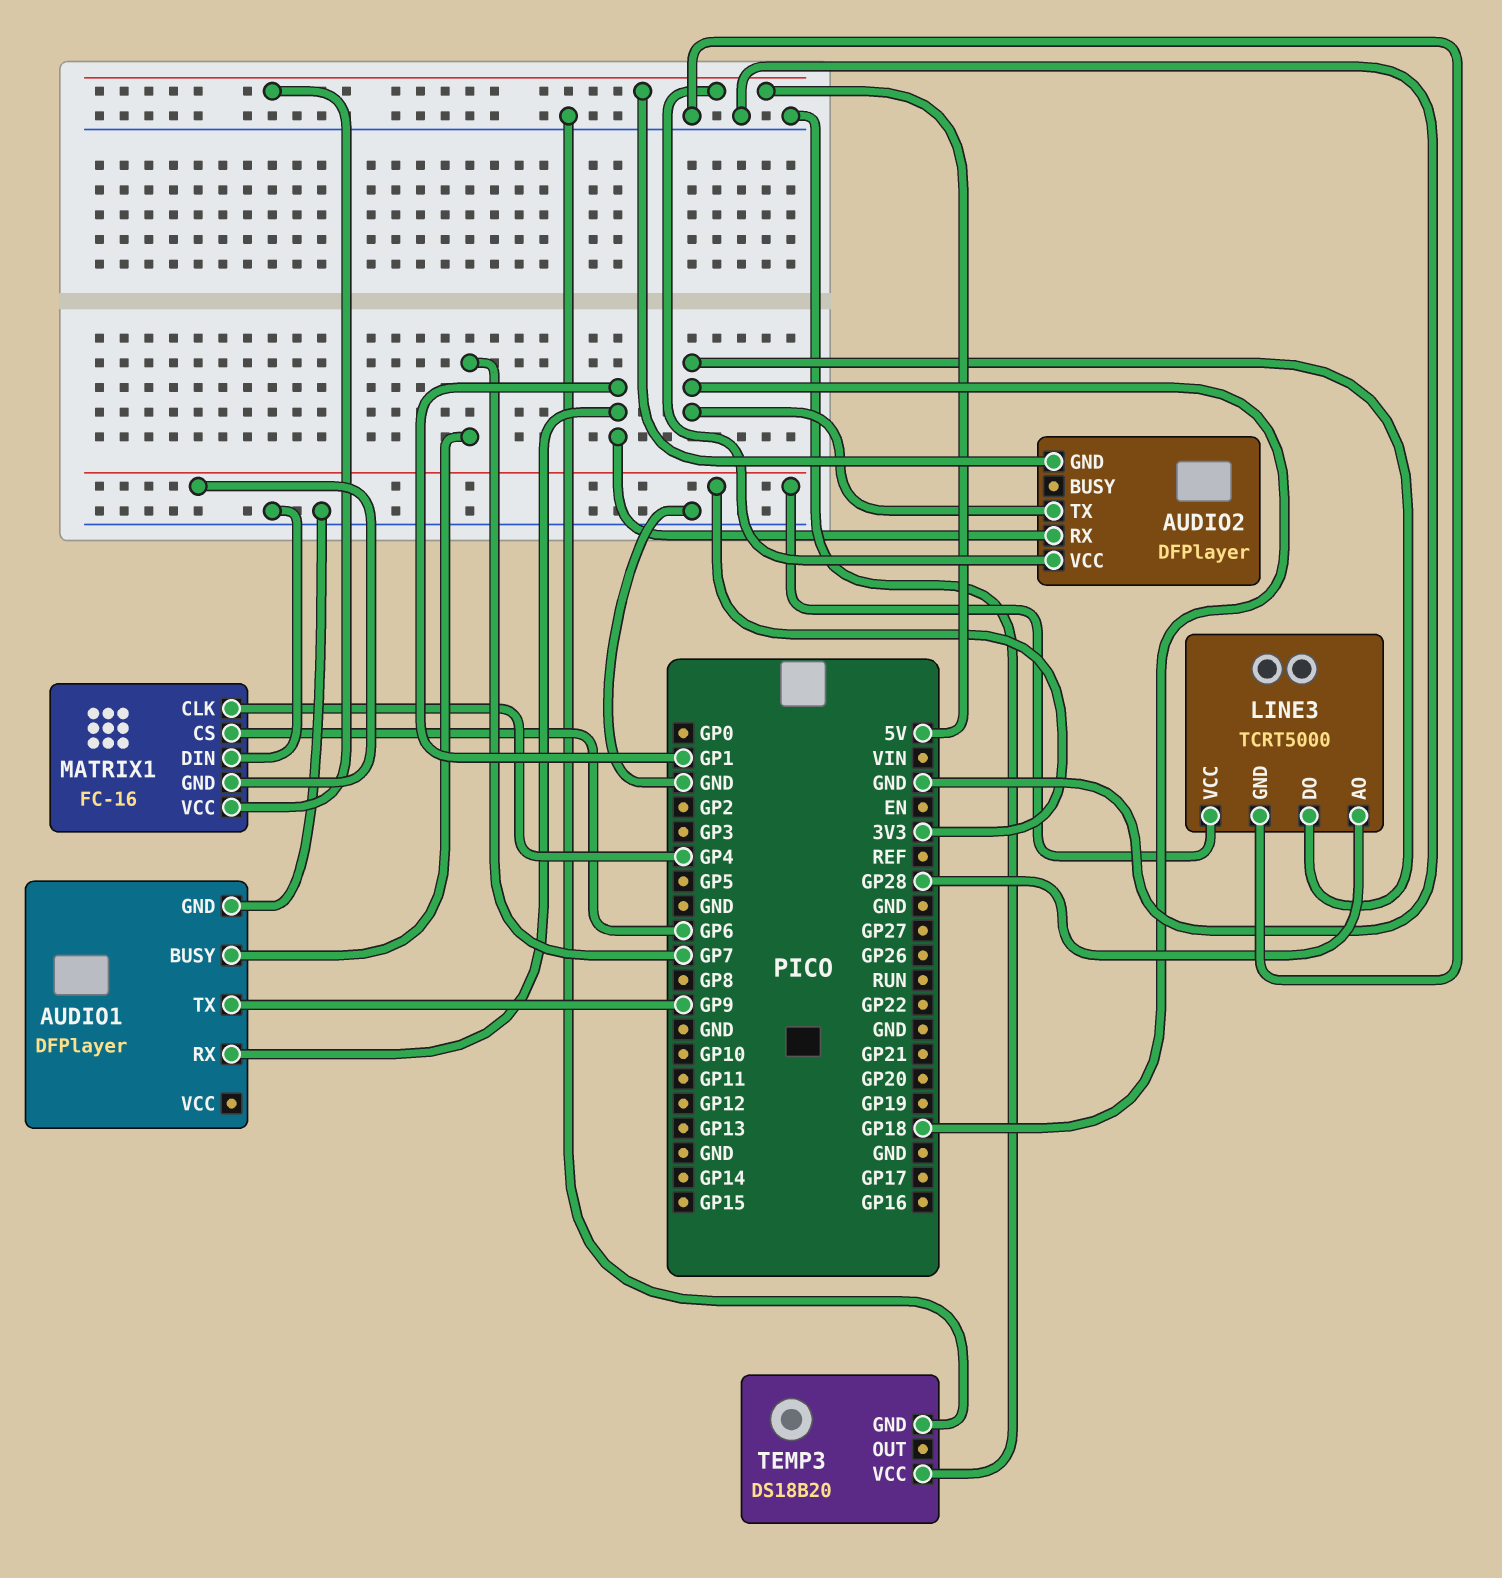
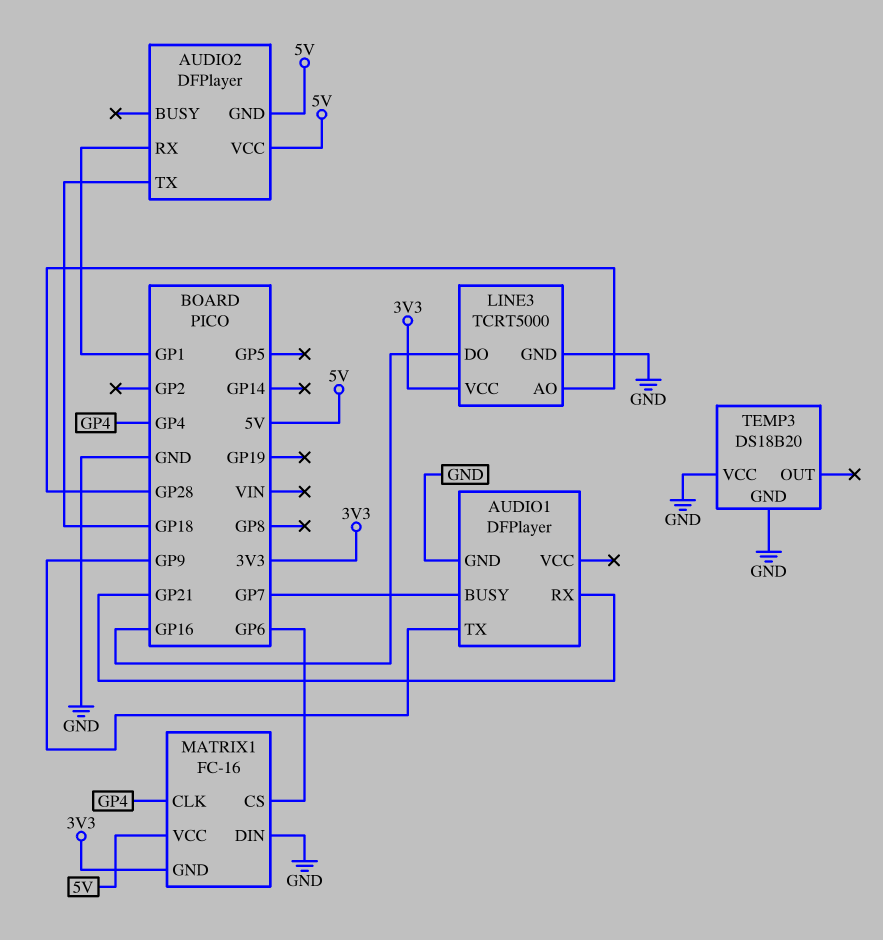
AUDIO1 pin RX: GP1 -> GP21
LINE3 pin DO: GP18 -> GP16

